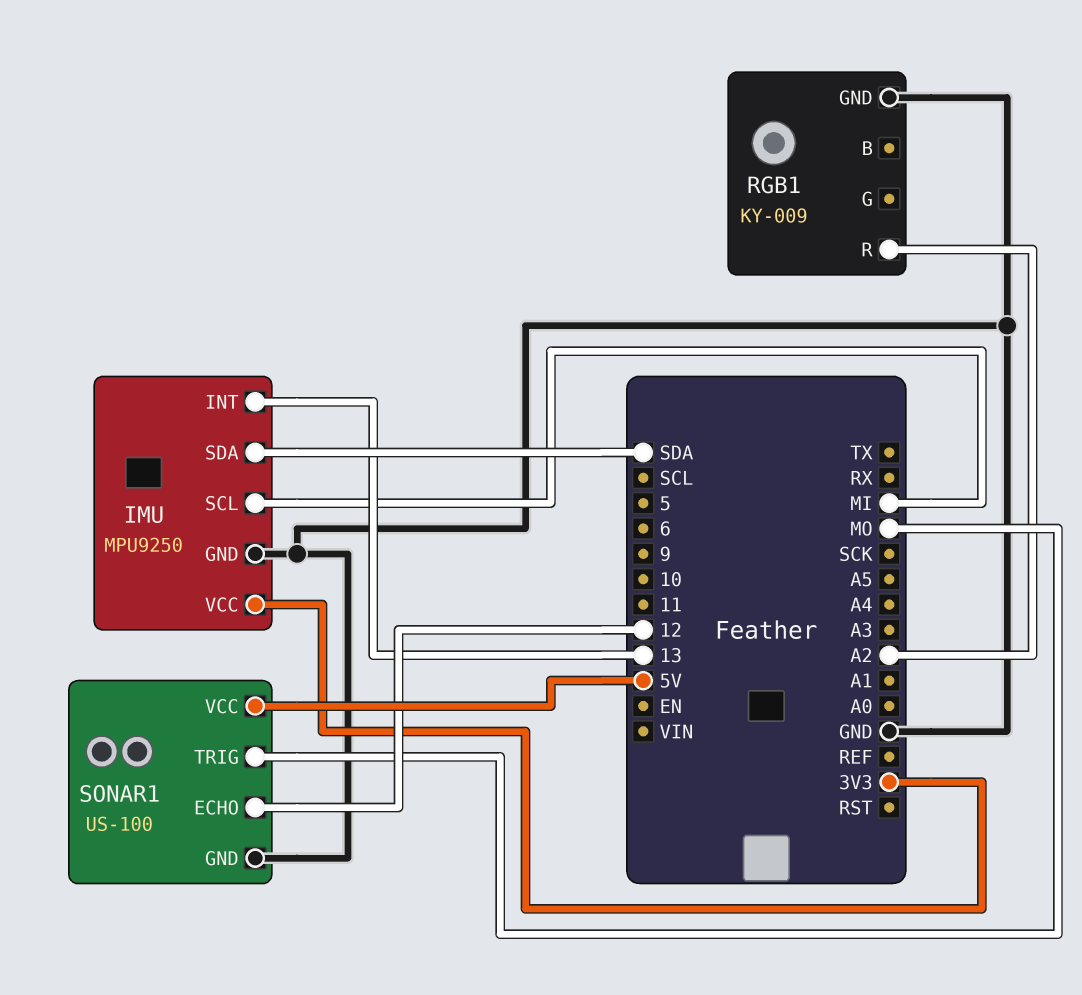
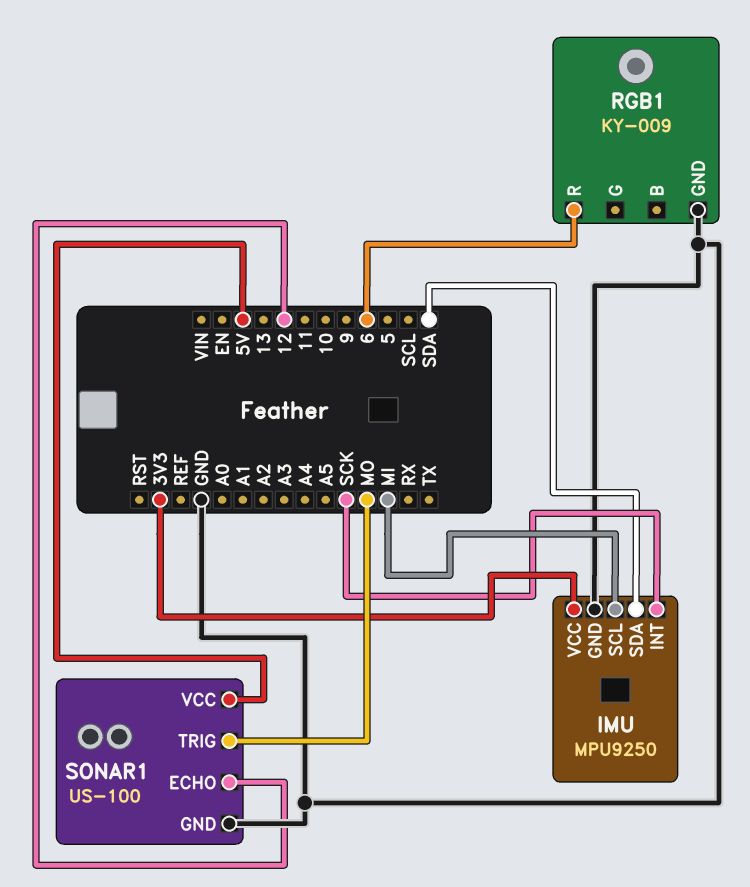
IMU pin INT: 13 -> SCK
RGB1 pin R: A2 -> 6

